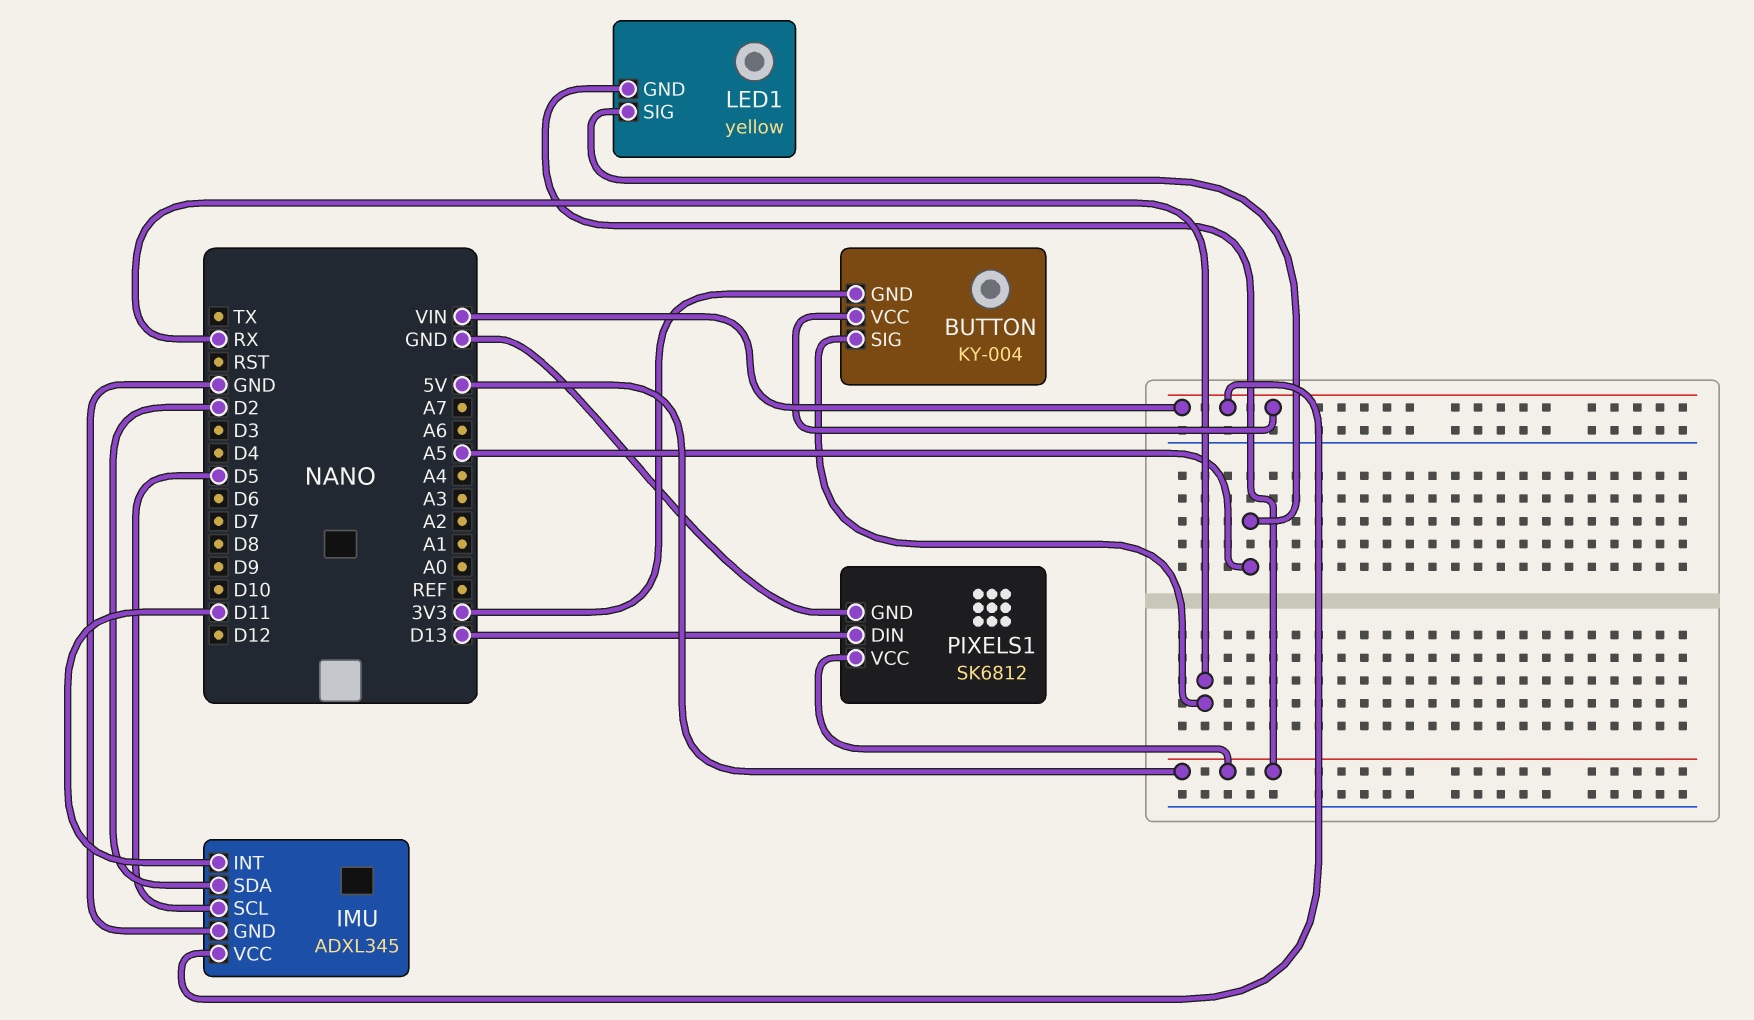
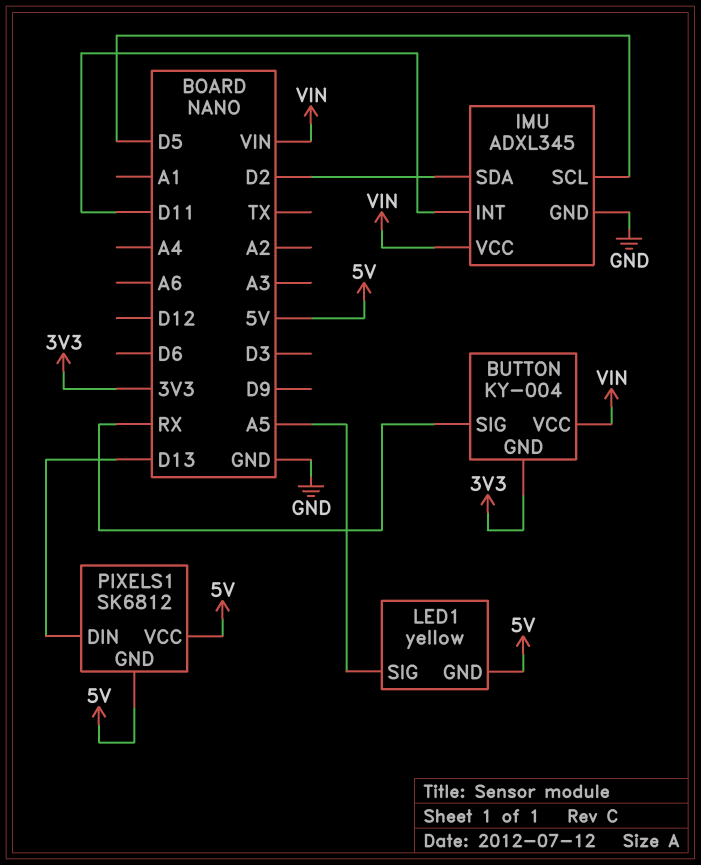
PIXELS1 pin GND: GND -> 5V

